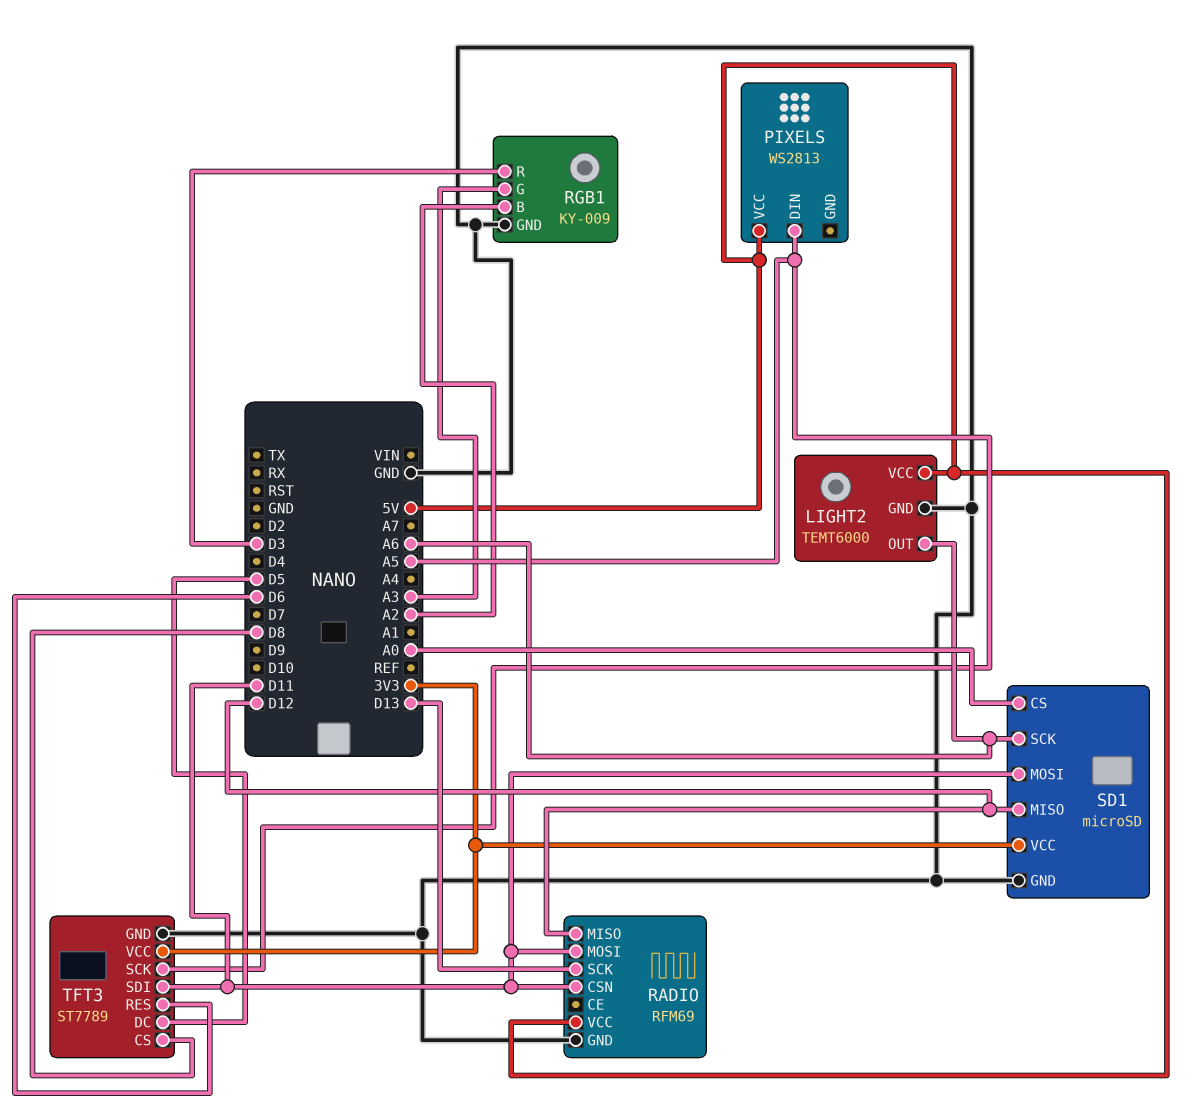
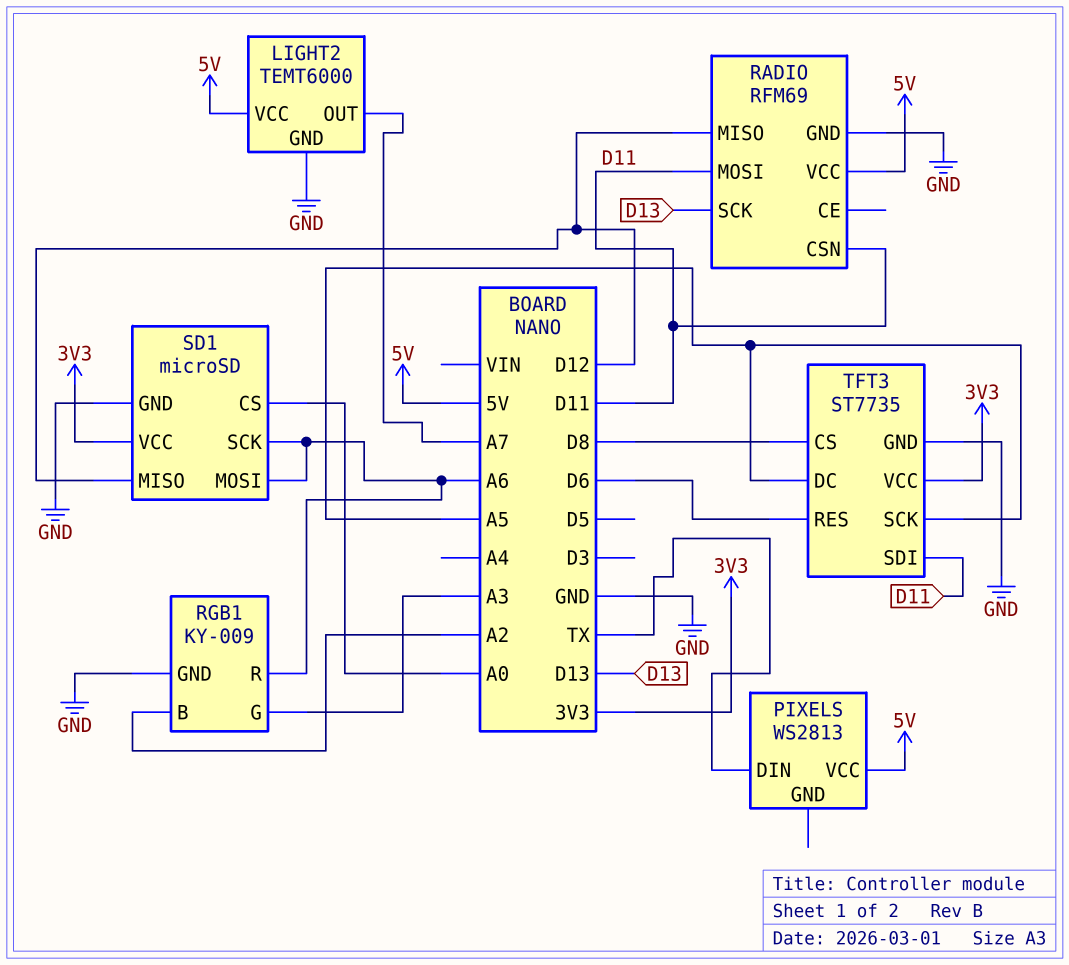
LIGHT2 pin OUT: A6 -> A7
PIXELS pin DIN: A5 -> TX
RGB1 pin R: D3 -> A6
SD1 pin MOSI: D11 -> A6
TFT3: ST7789 -> ST7735
TFT3 pin DC: D5 -> A5

